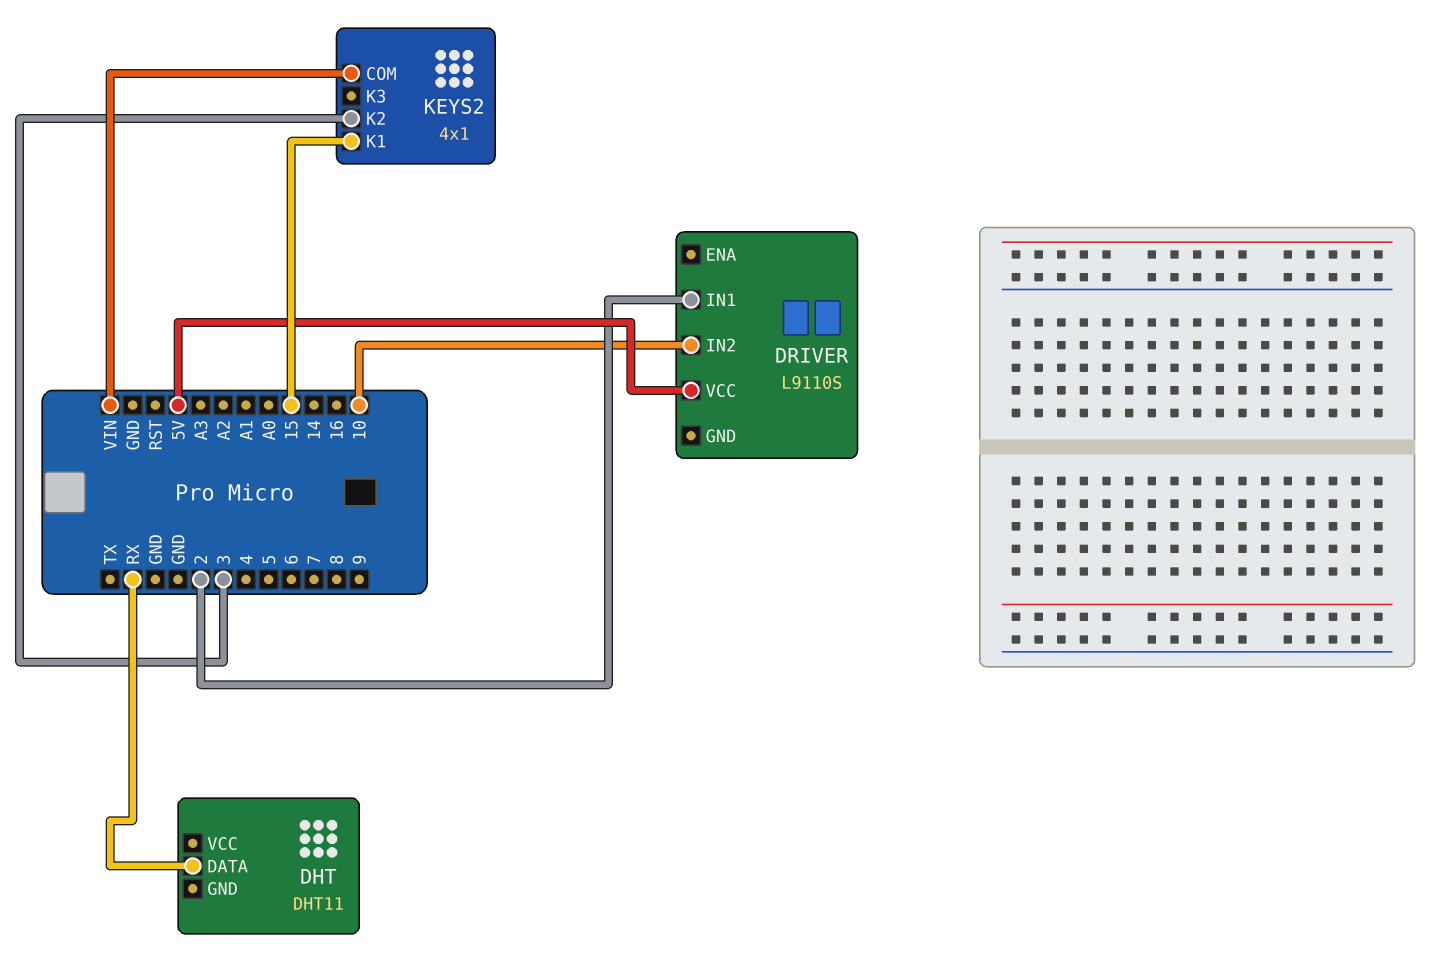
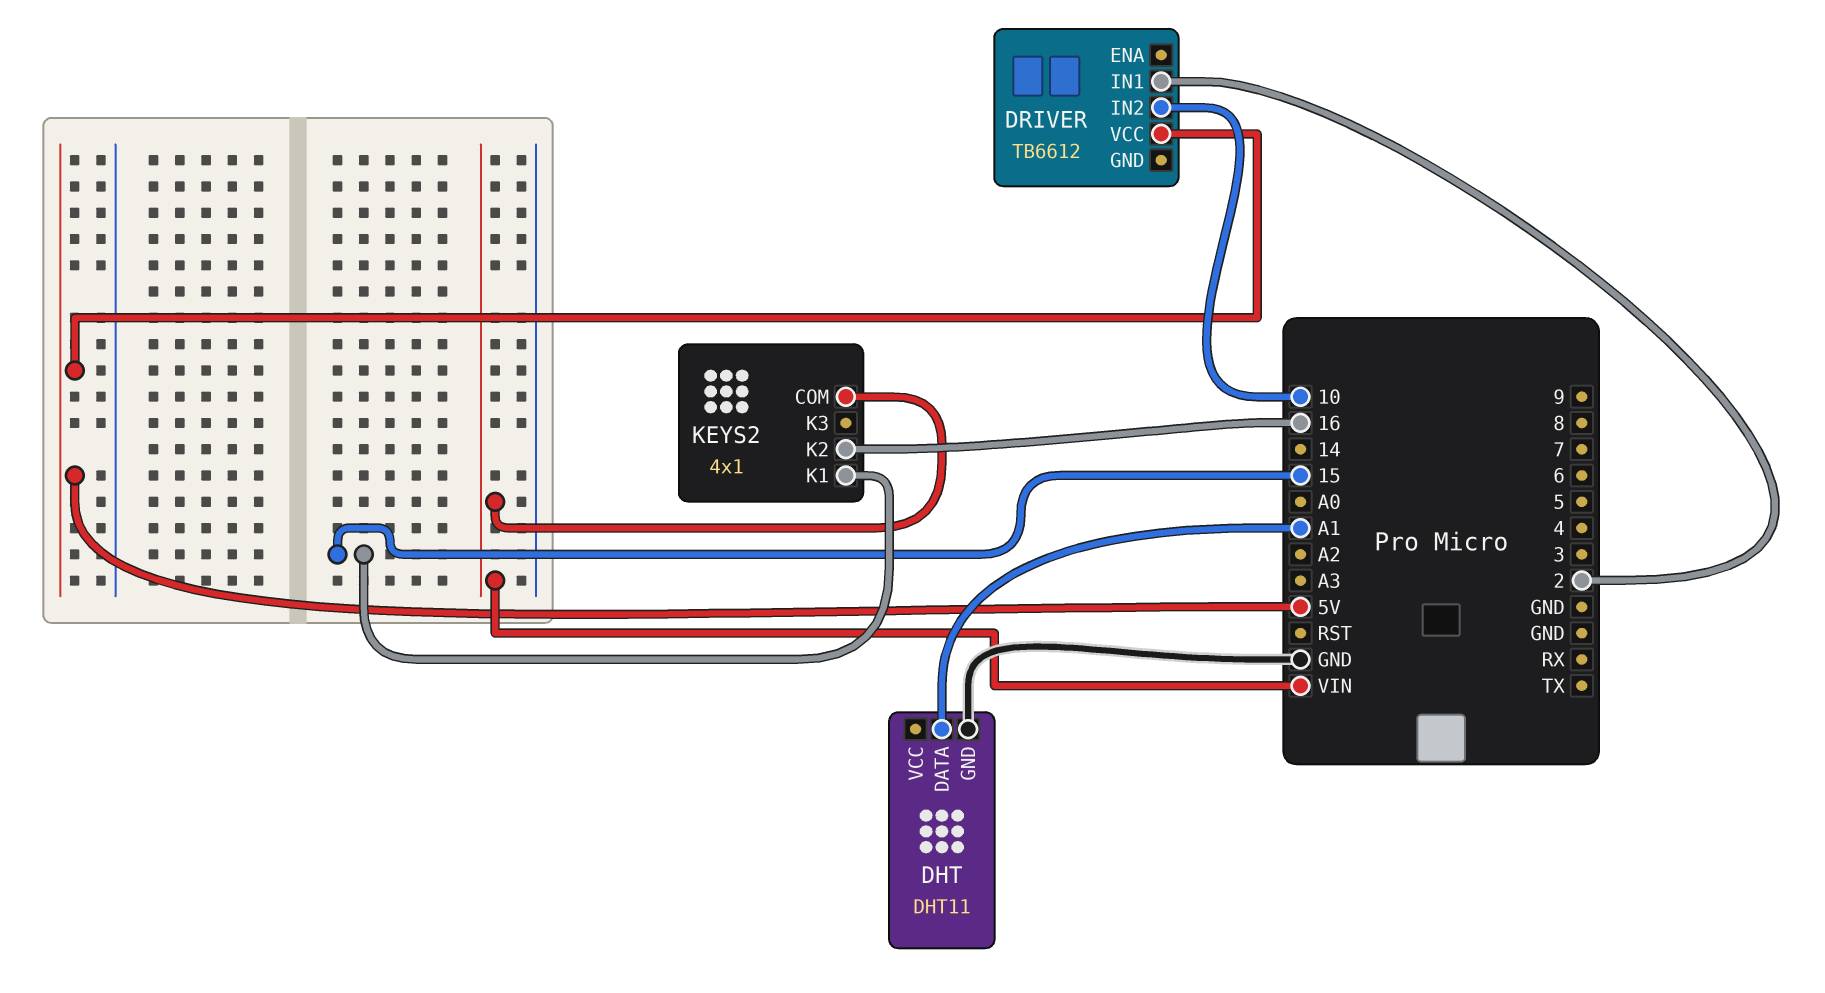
DHT pin DATA: RX -> A1
DHT pin GND: none -> GND
DRIVER: L9110S -> TB6612
KEYS2 pin K2: 3 -> 16

